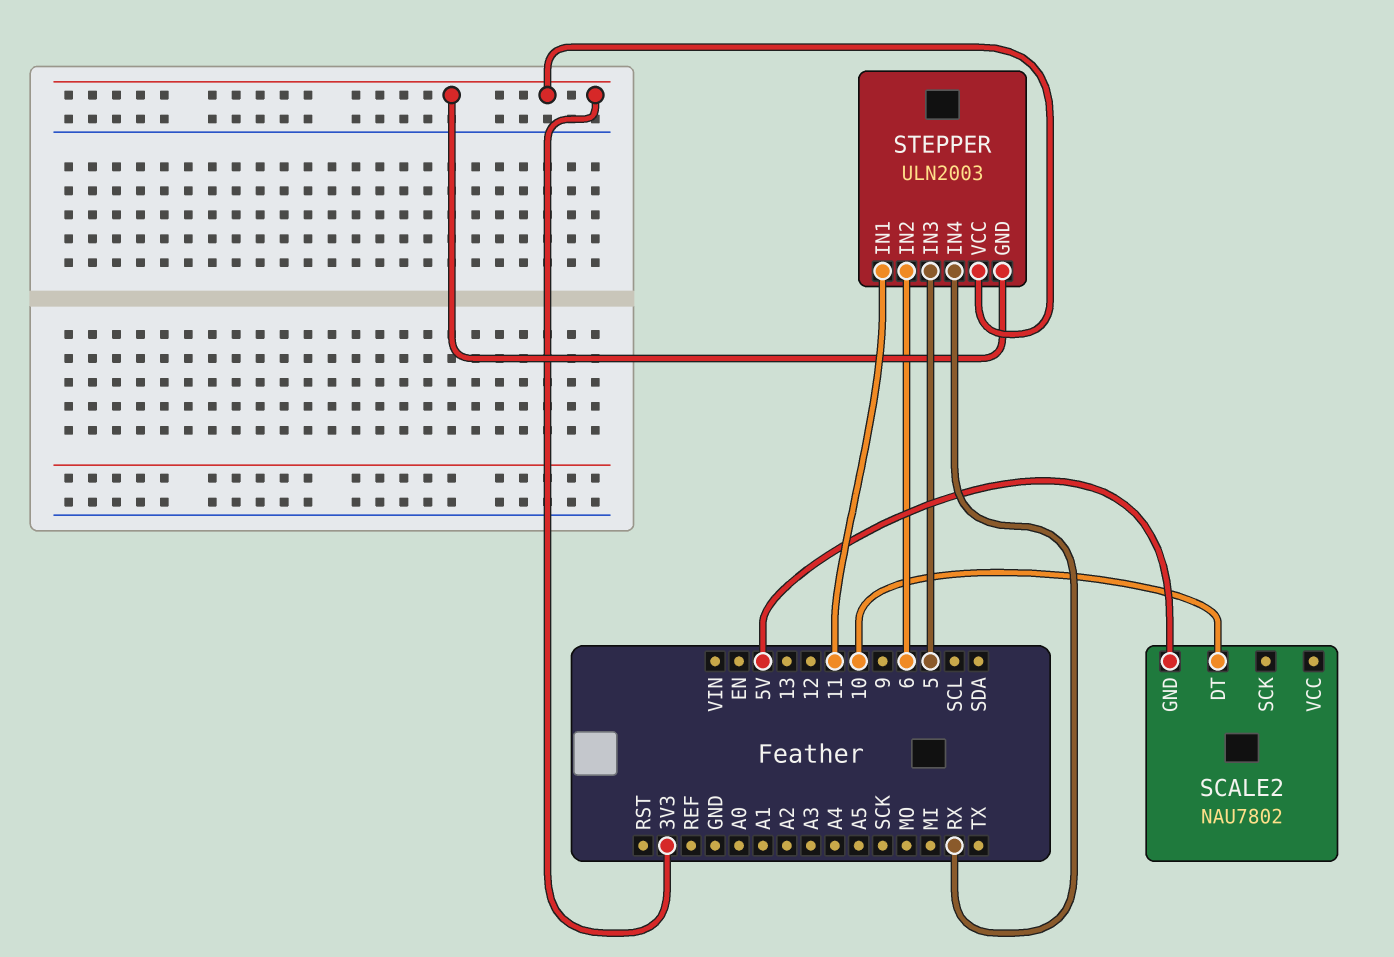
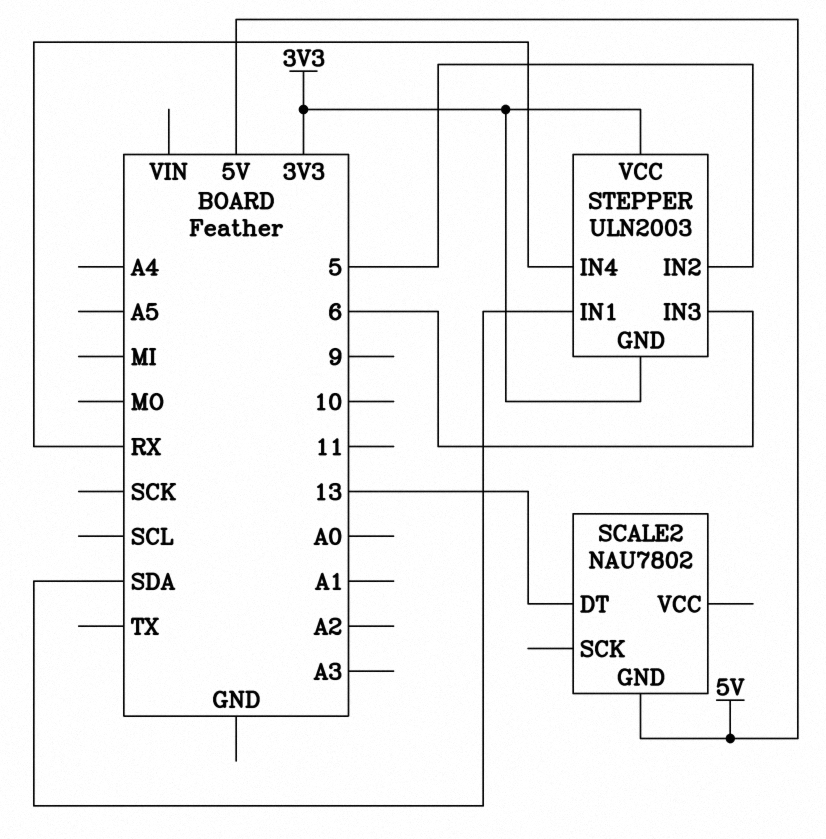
SCALE2 pin DT: 10 -> 13
STEPPER pin IN1: 11 -> SDA
STEPPER pin IN2: 6 -> 5
STEPPER pin IN3: 5 -> 6

